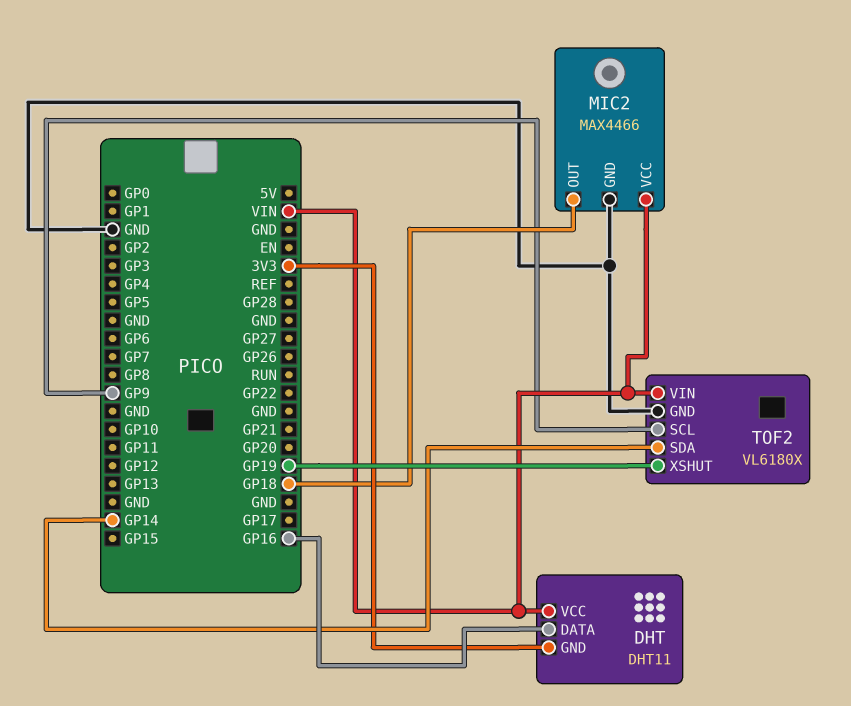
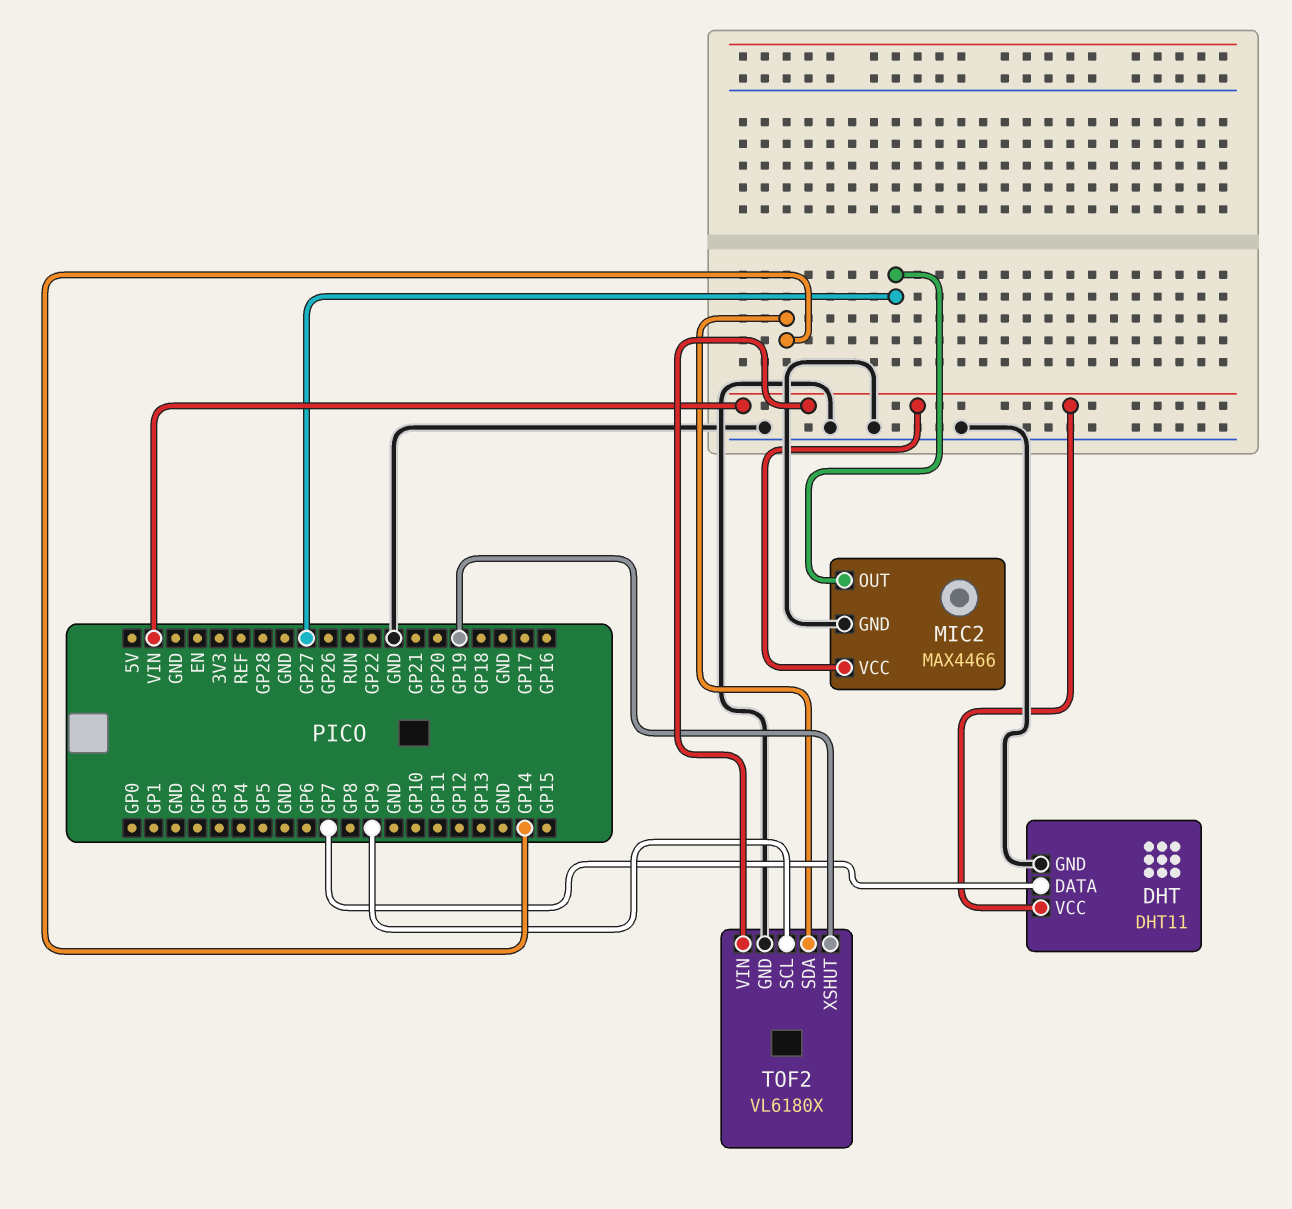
DHT pin DATA: GP16 -> GP7
DHT pin GND: 3V3 -> GND
MIC2 pin OUT: GP18 -> GP27

